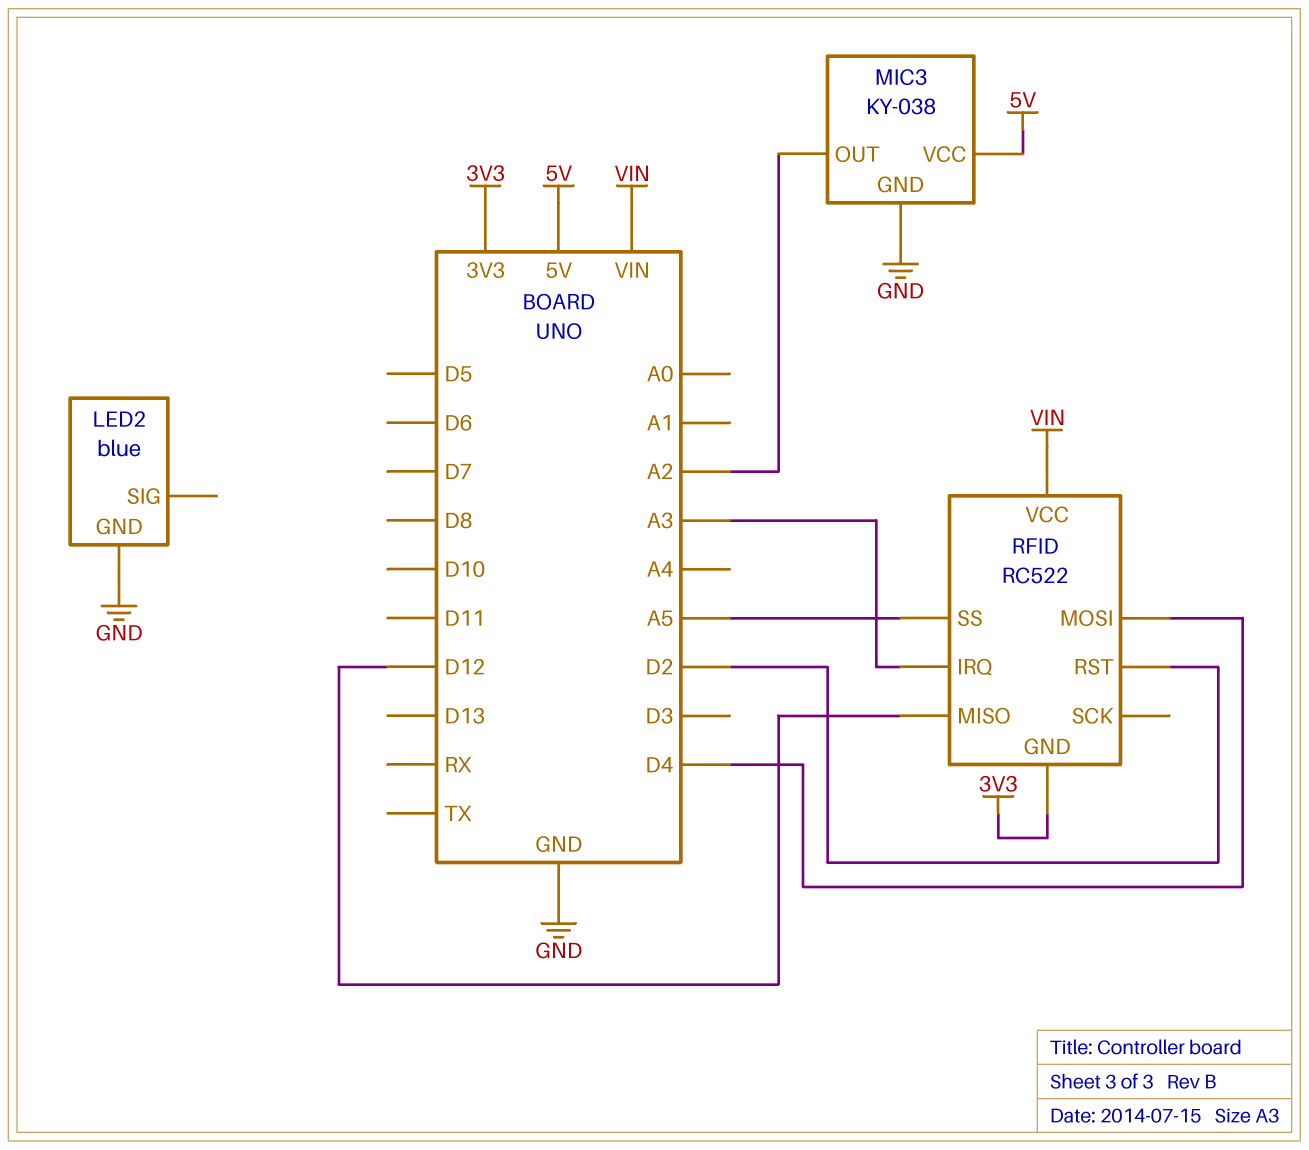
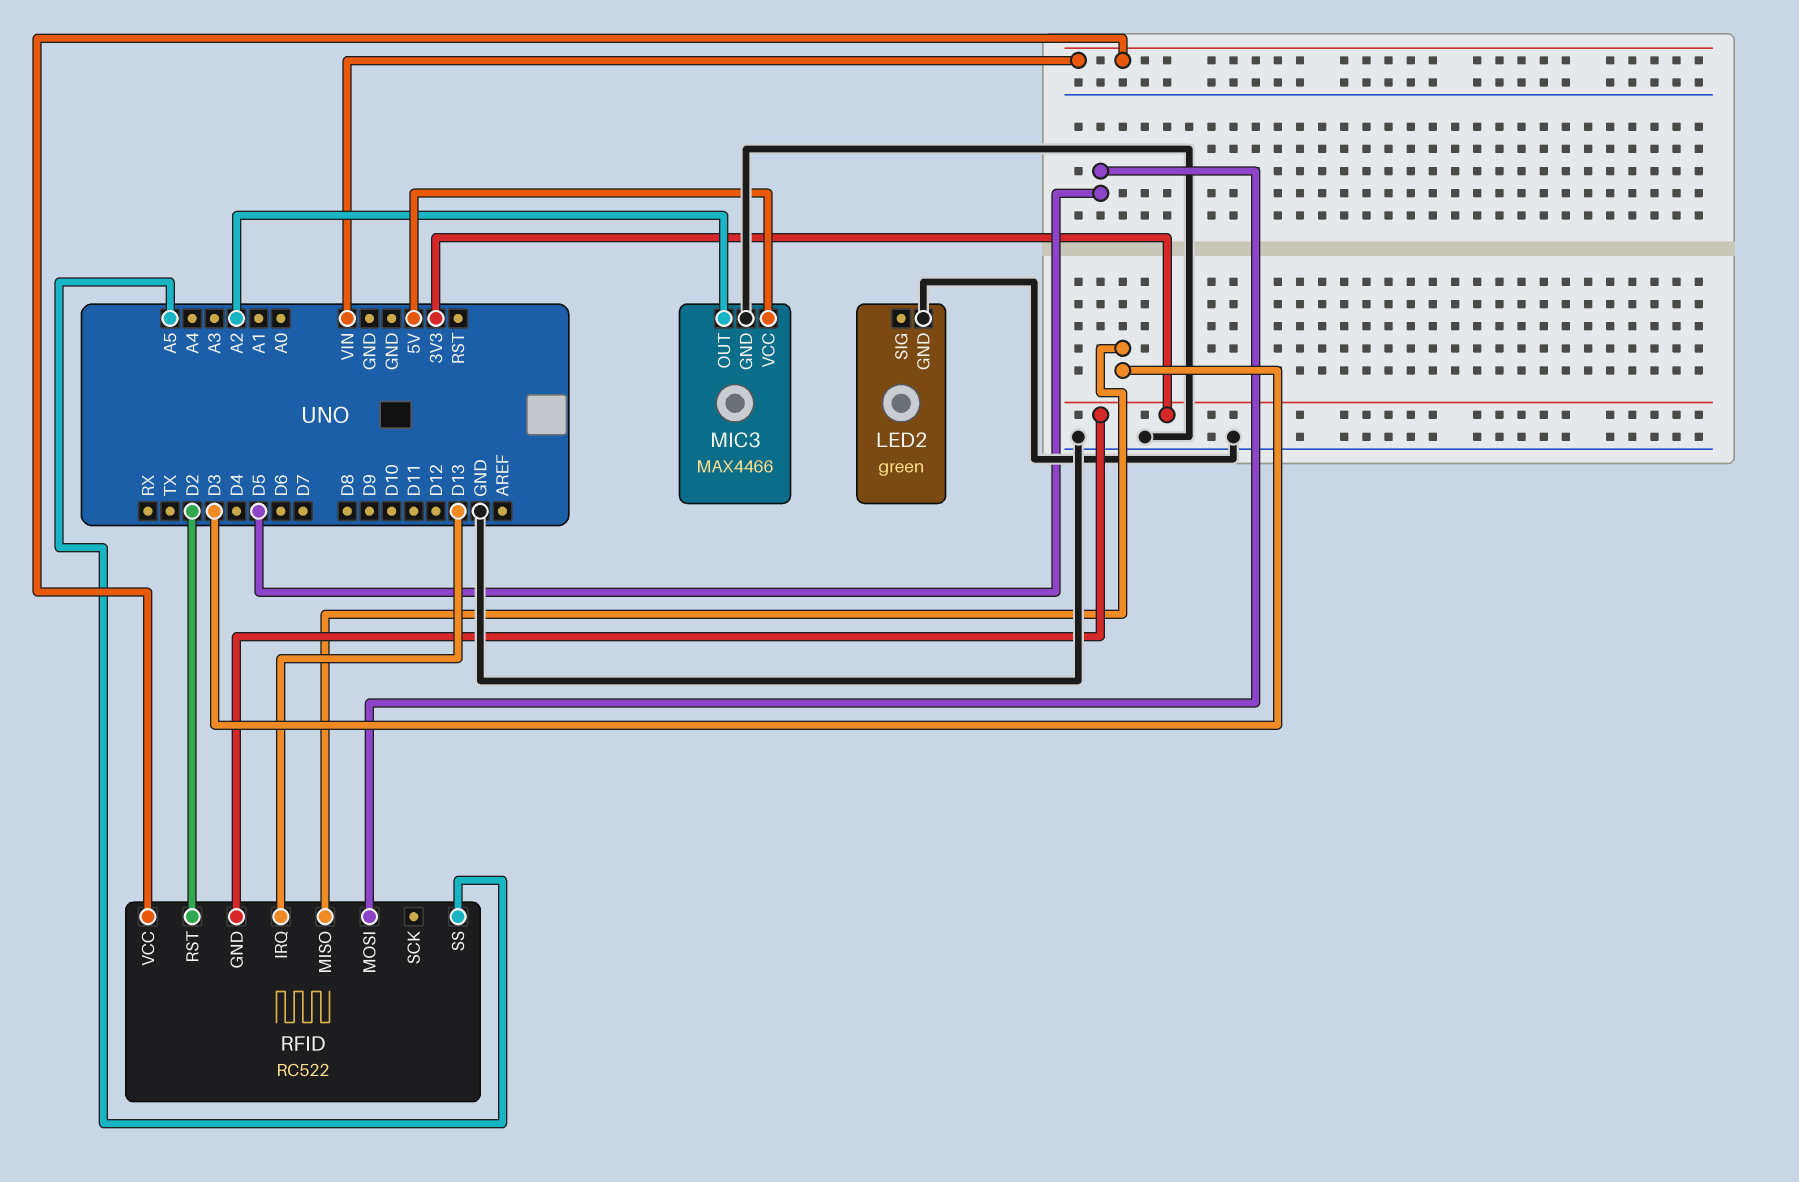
LED2: blue -> green
MIC3: KY-038 -> MAX4466
RFID pin IRQ: A3 -> D13
RFID pin MISO: D12 -> D3
RFID pin MOSI: D4 -> D5

